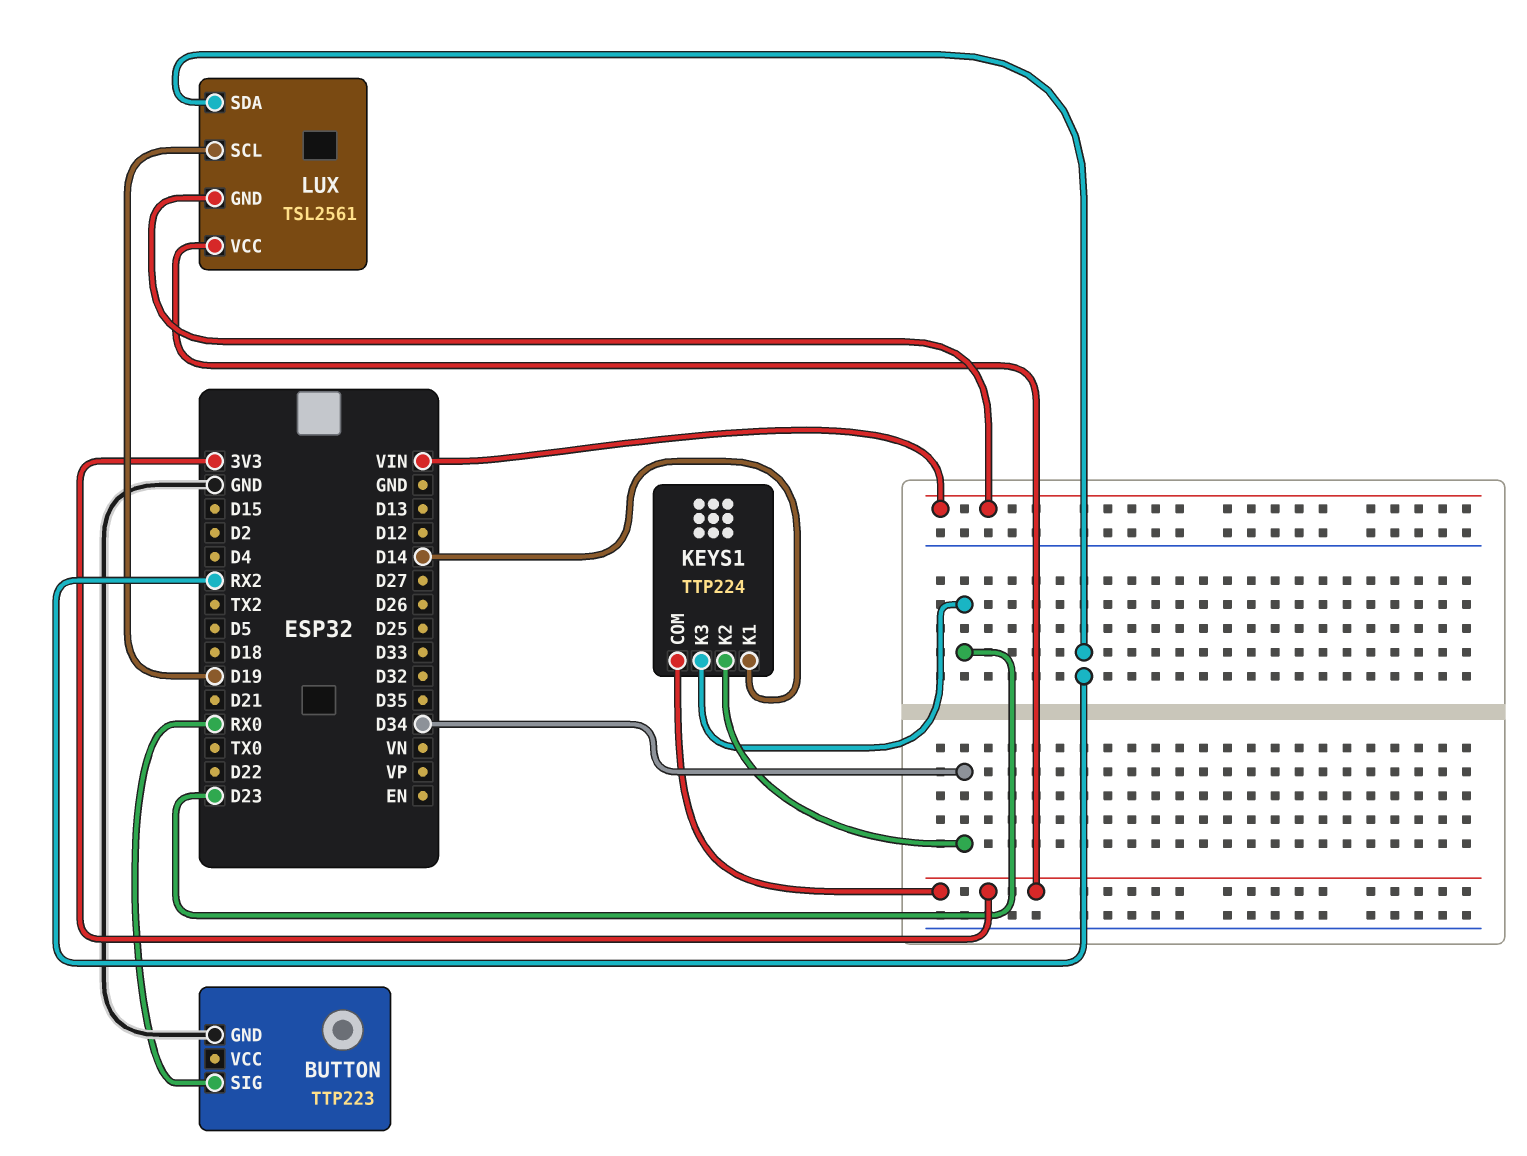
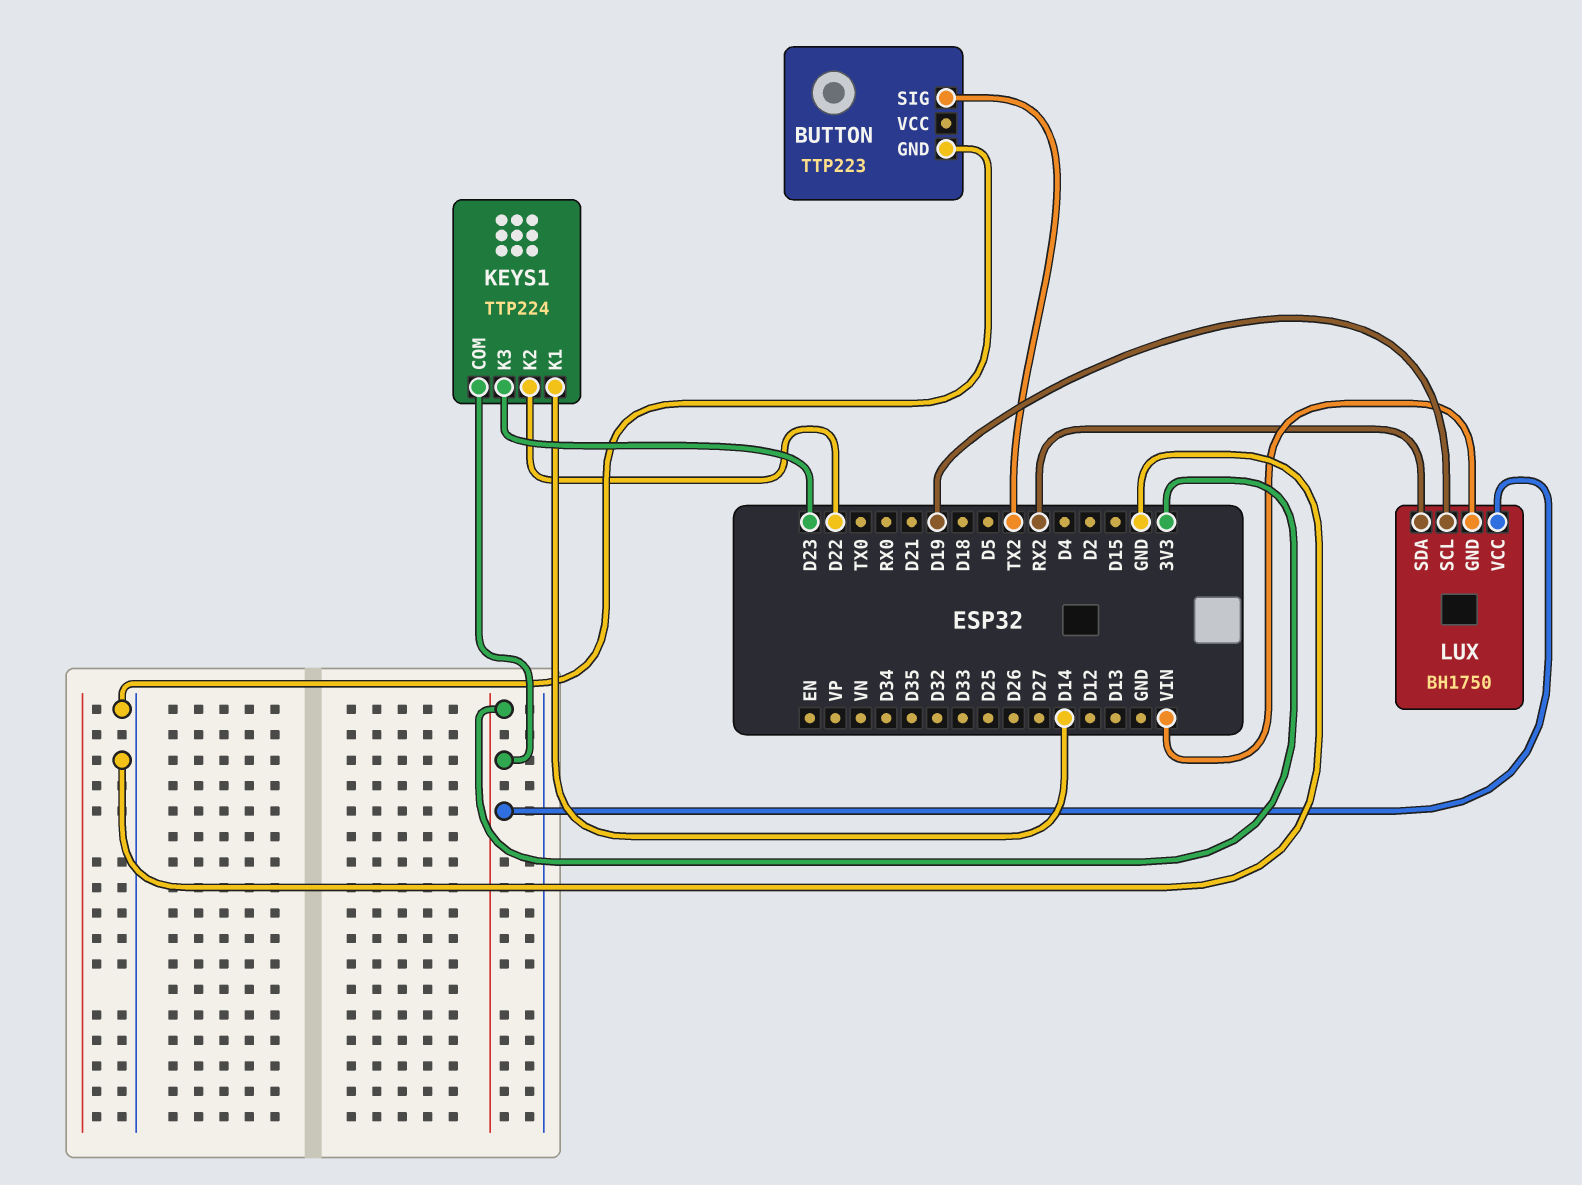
BUTTON pin SIG: RX0 -> TX2
KEYS1 pin K2: D34 -> D22
LUX: TSL2561 -> BH1750

